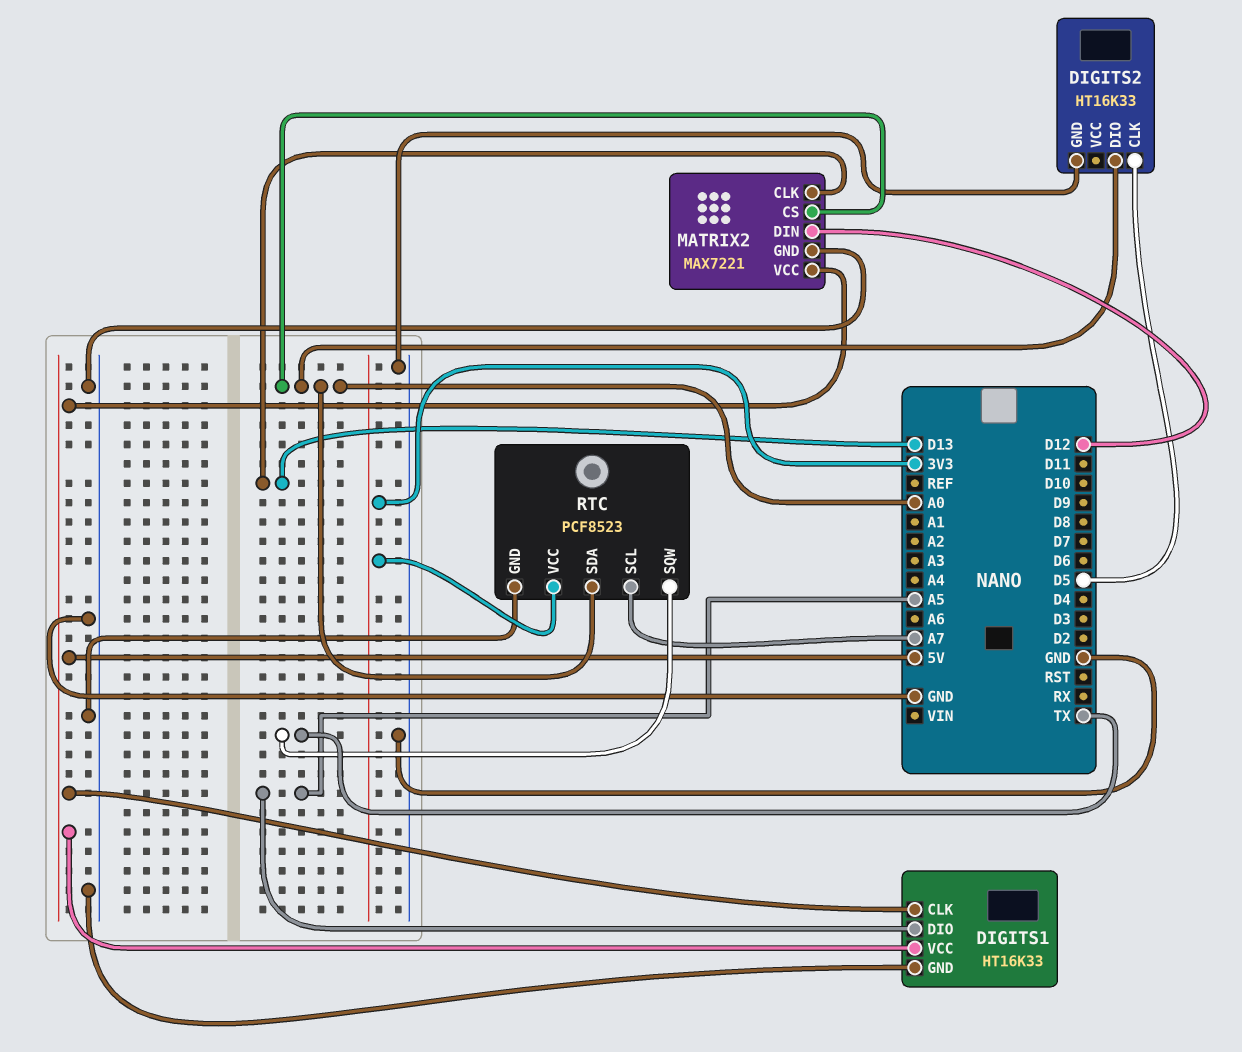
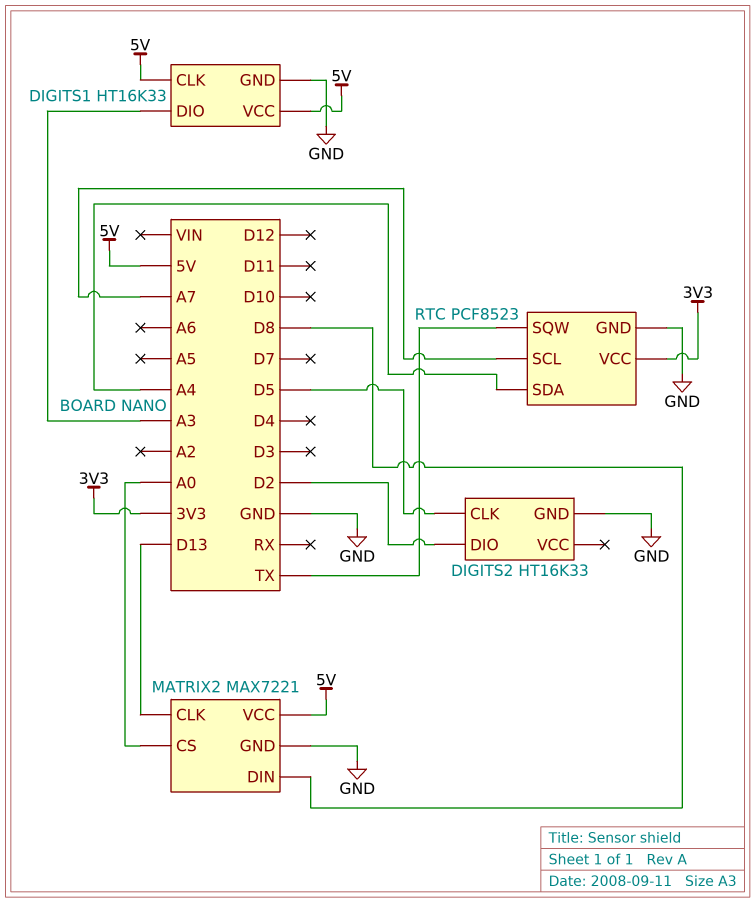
DIGITS1 pin DIO: A5 -> A3
DIGITS2 pin DIO: A0 -> D2
MATRIX2 pin DIN: D12 -> D8
RTC pin SDA: A0 -> A4

